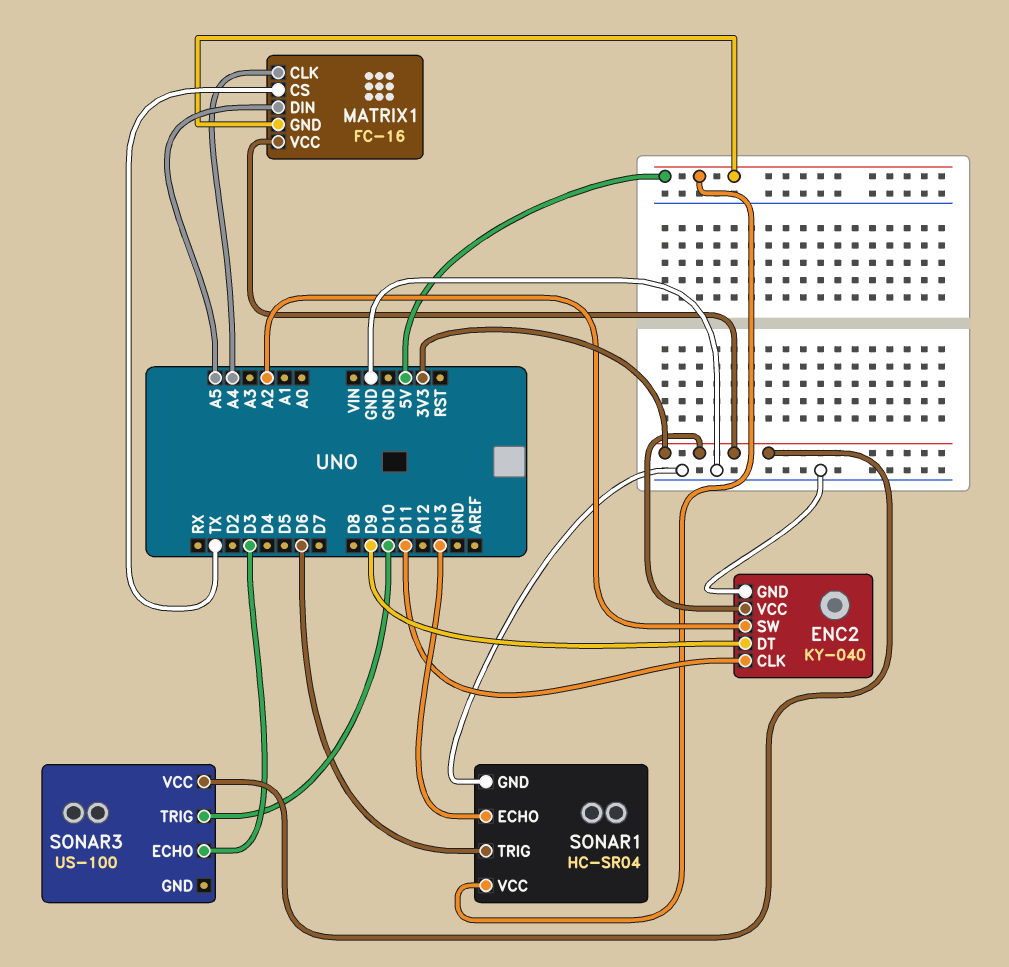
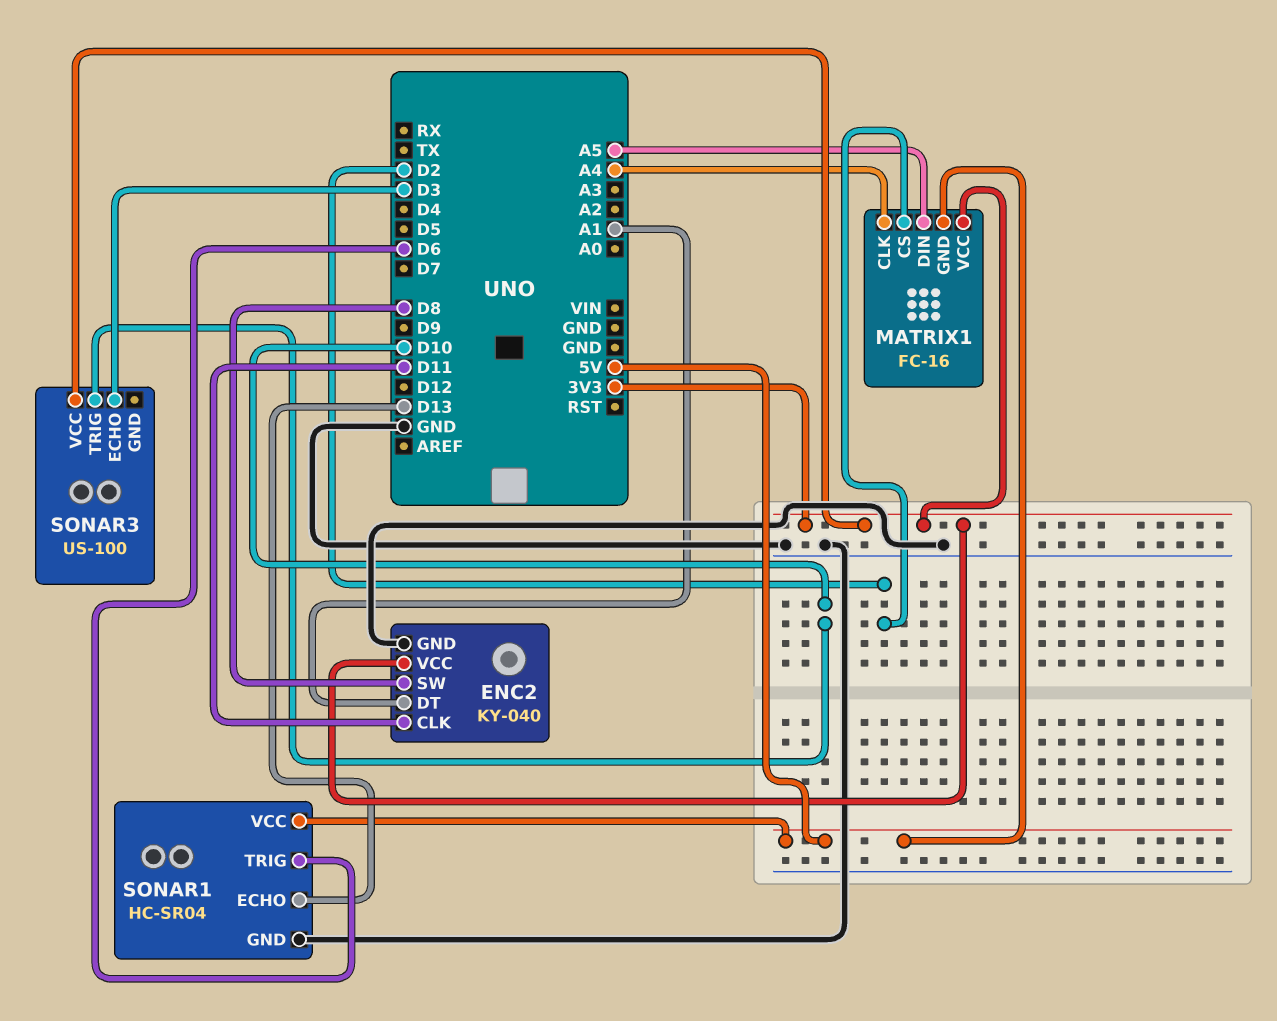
ENC2 pin DT: D9 -> A1
ENC2 pin SW: A2 -> D8
MATRIX1 pin CS: TX -> D2

